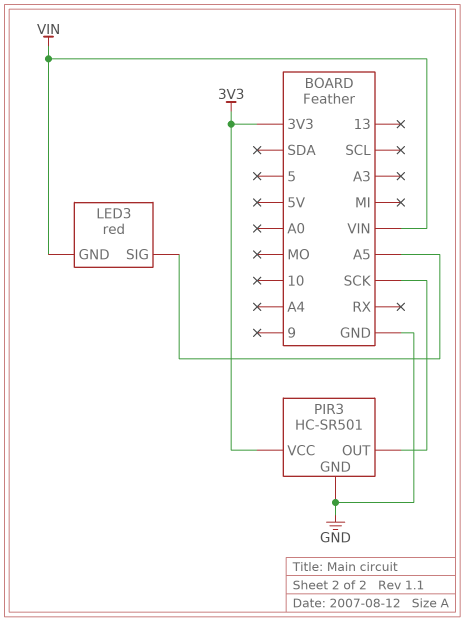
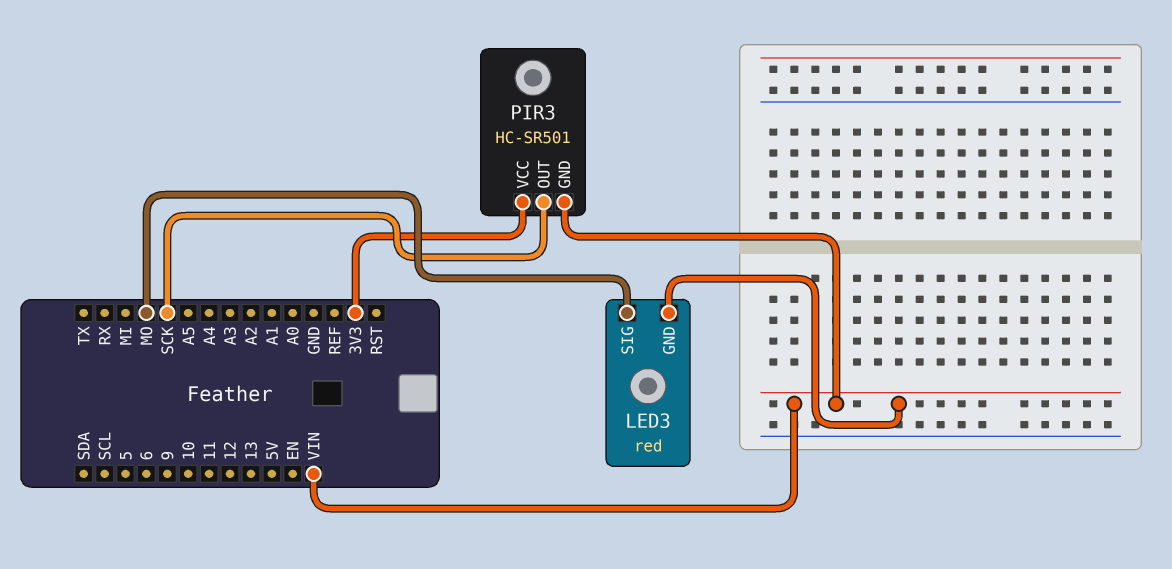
LED3 pin SIG: A5 -> MO
PIR3 pin GND: GND -> VIN

